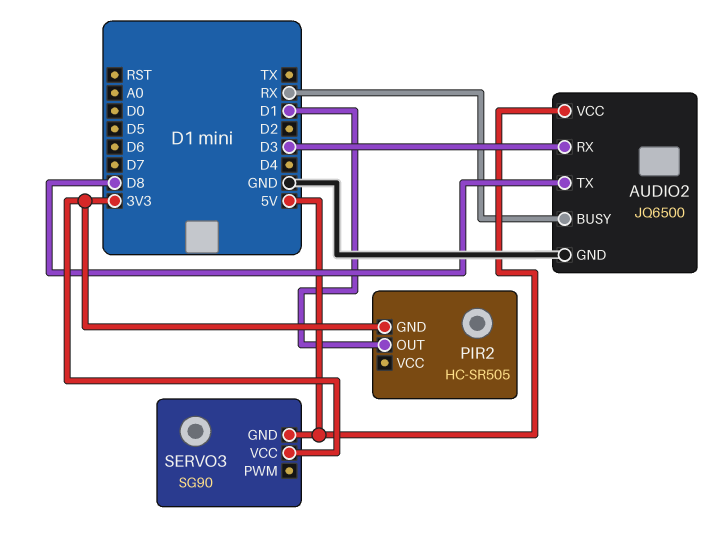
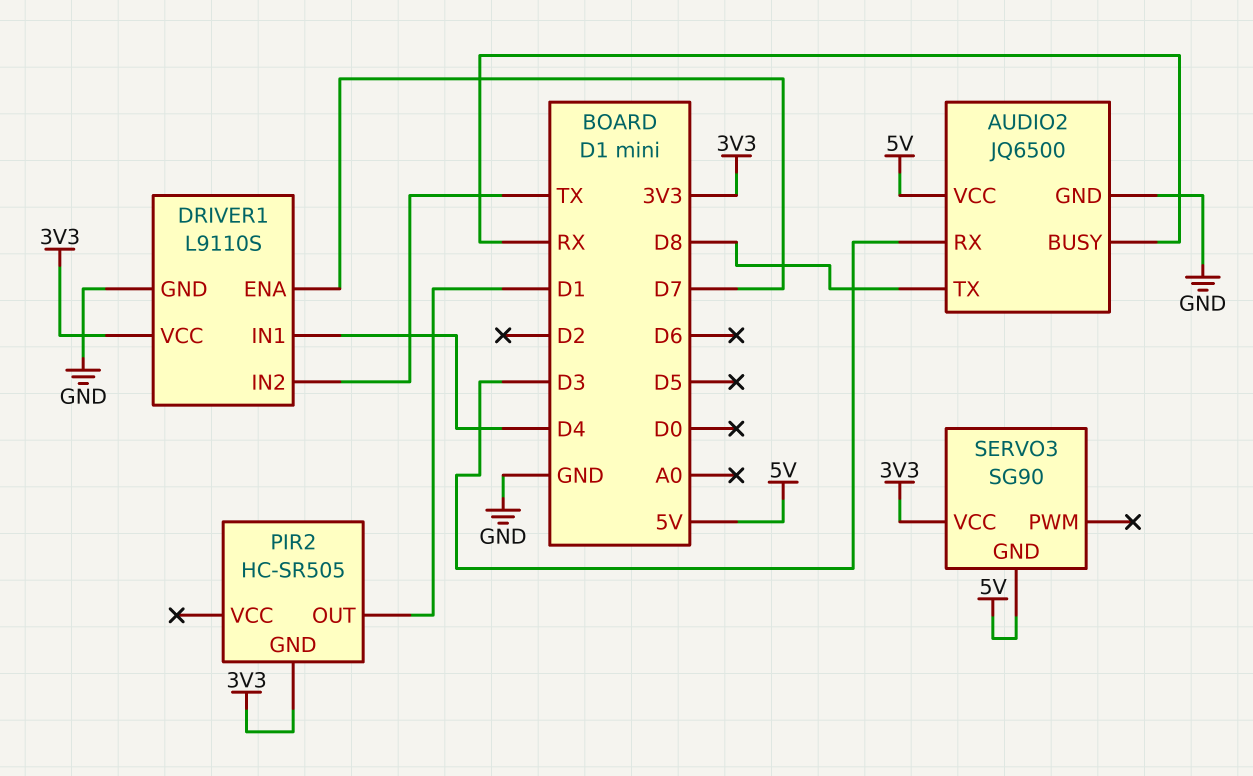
DRIVER1: none -> L9110S
DRIVER1 pin ENA: none -> D7
DRIVER1 pin GND: none -> GND
DRIVER1 pin IN1: none -> D4
DRIVER1 pin IN2: none -> TX
DRIVER1 pin VCC: none -> 3V3

